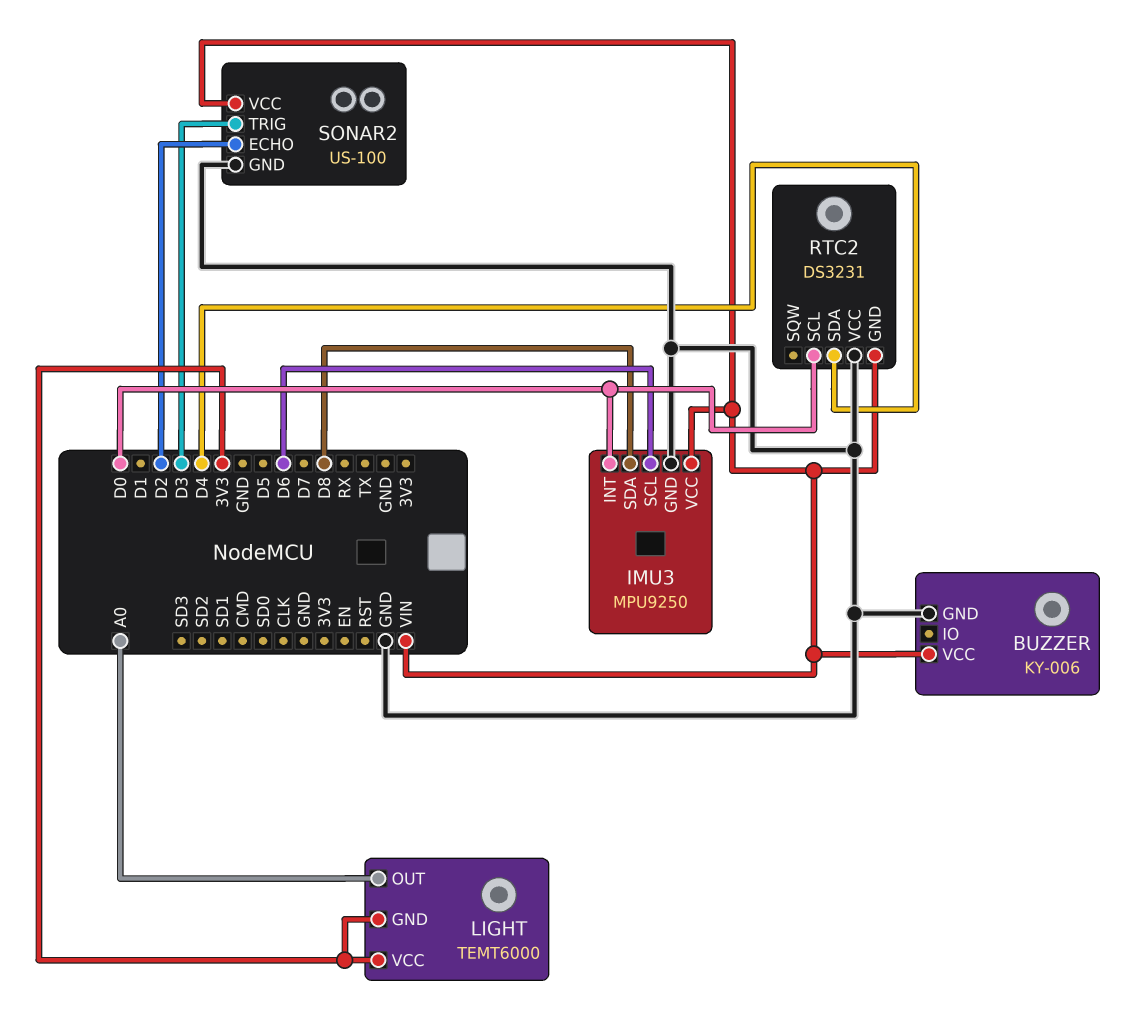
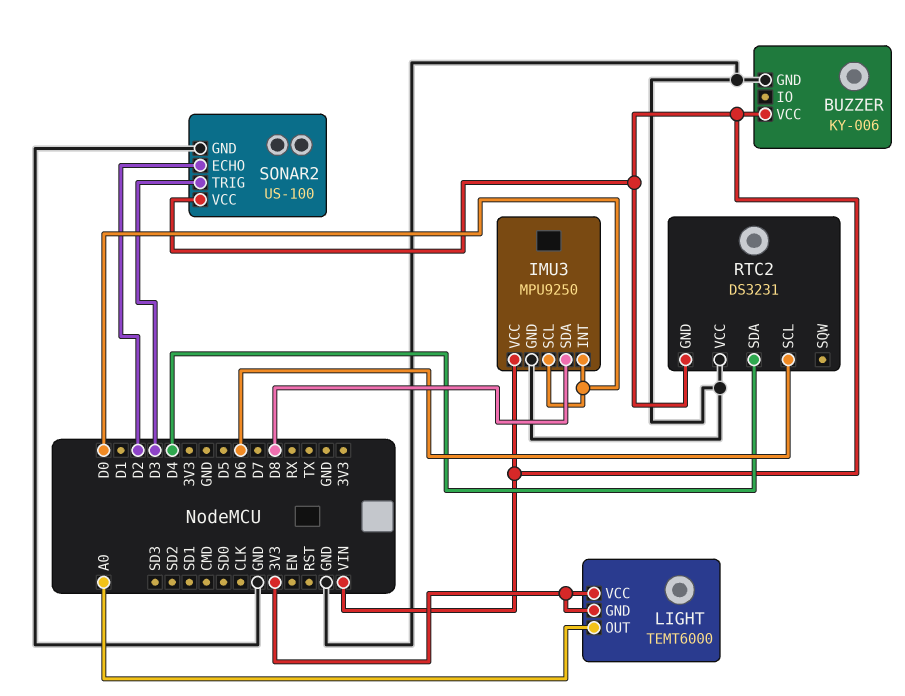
IMU3 pin SCL: D6 -> D0
RTC2 pin SCL: D0 -> D6

